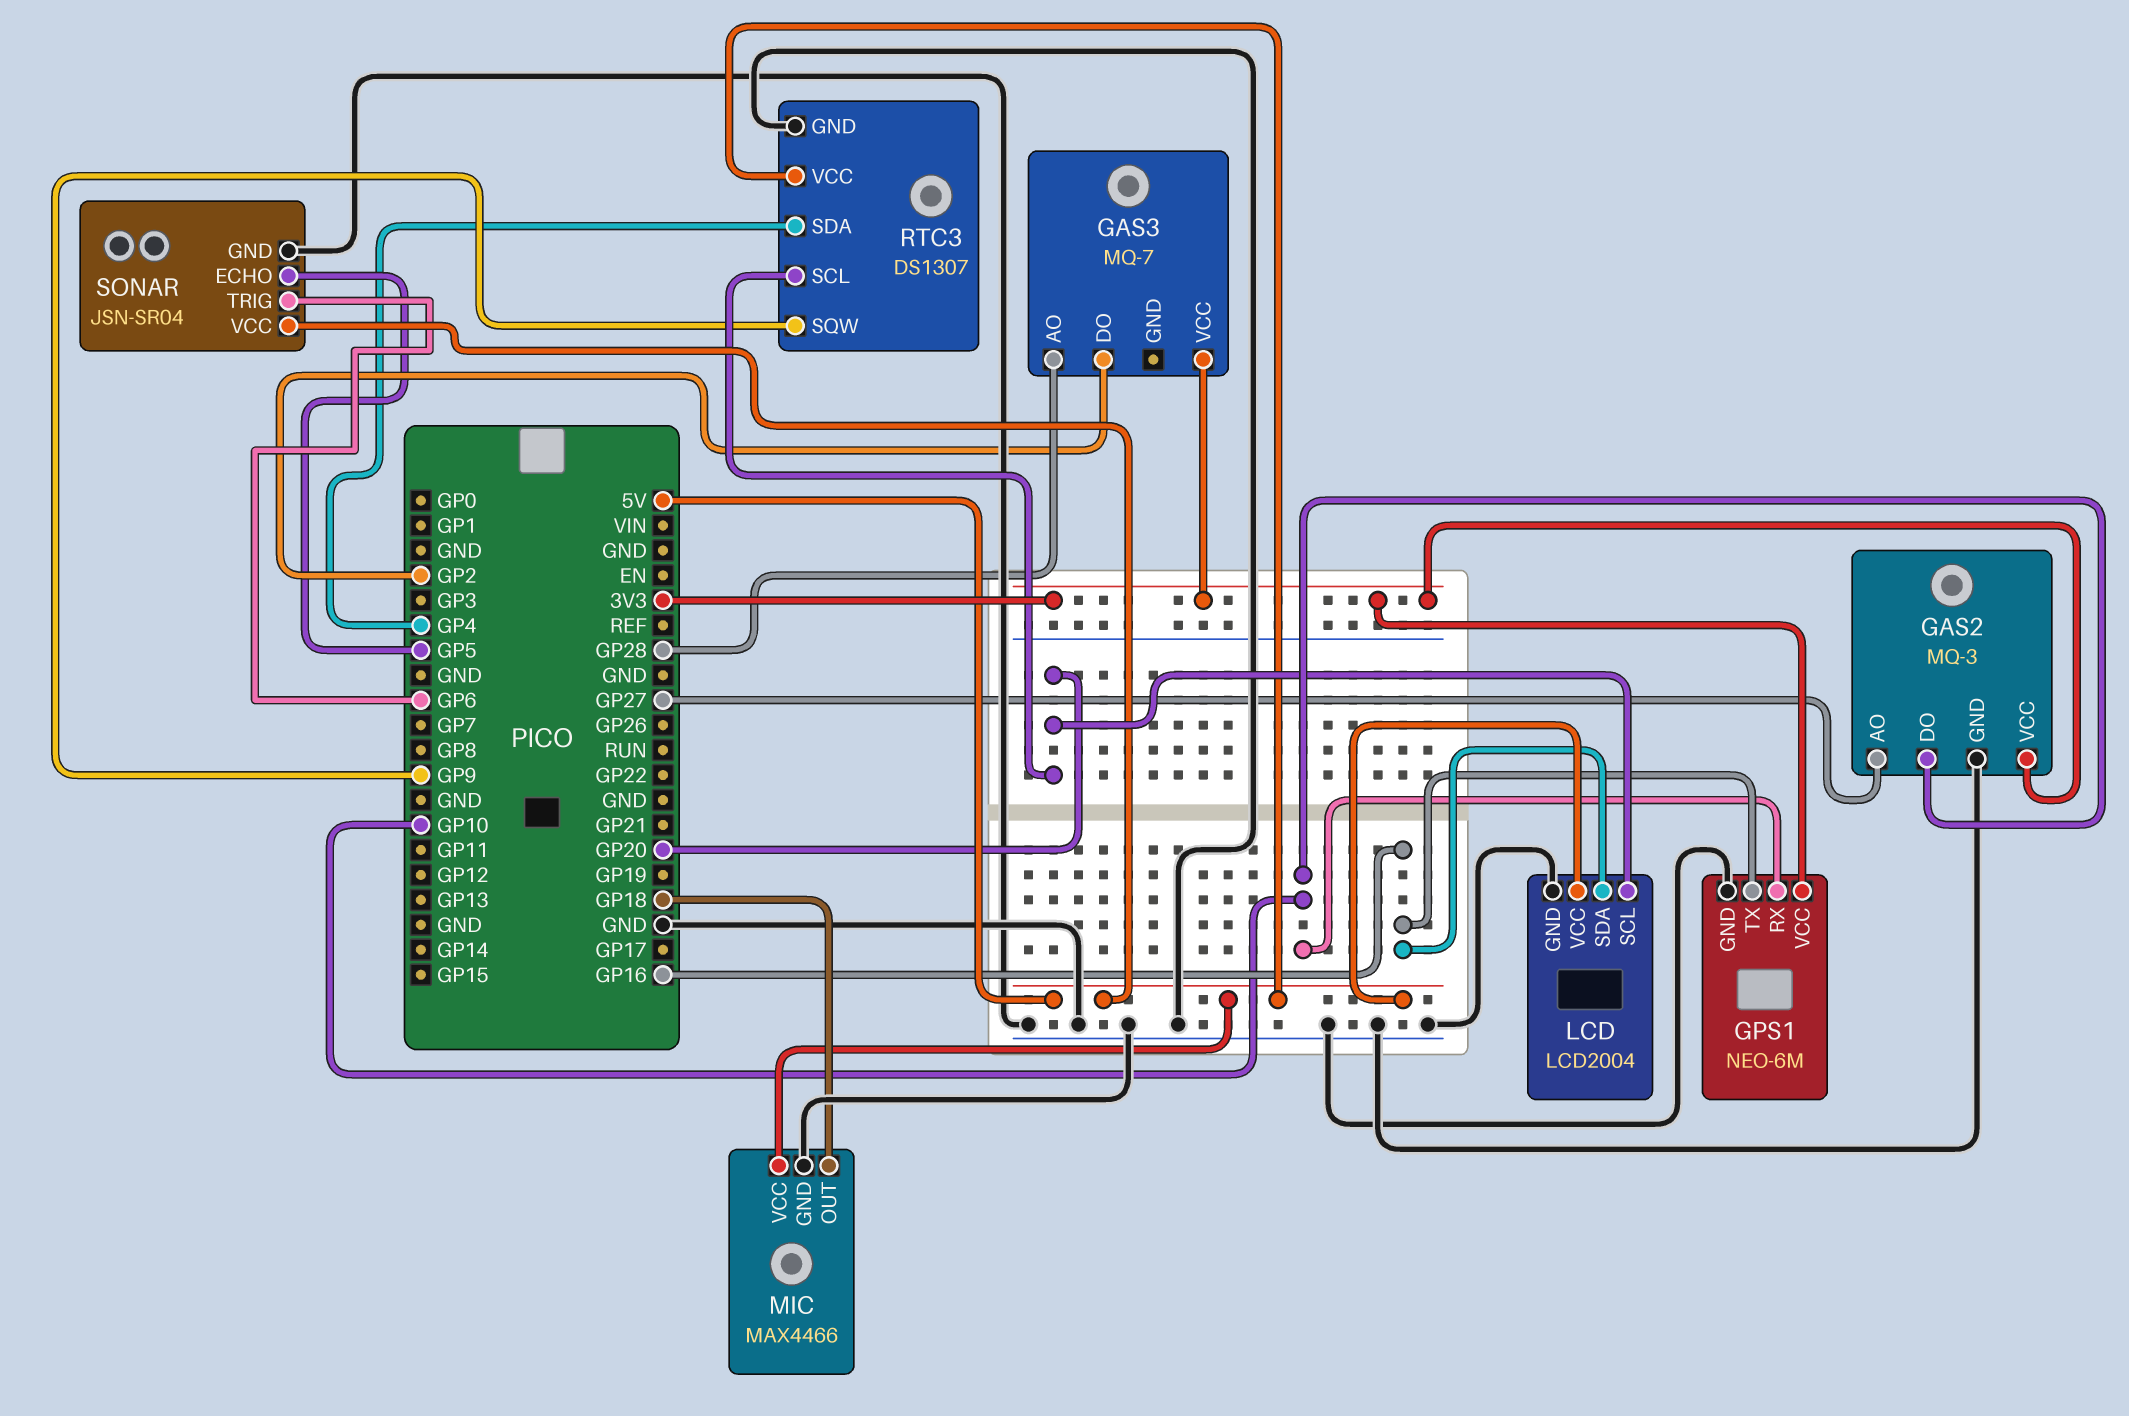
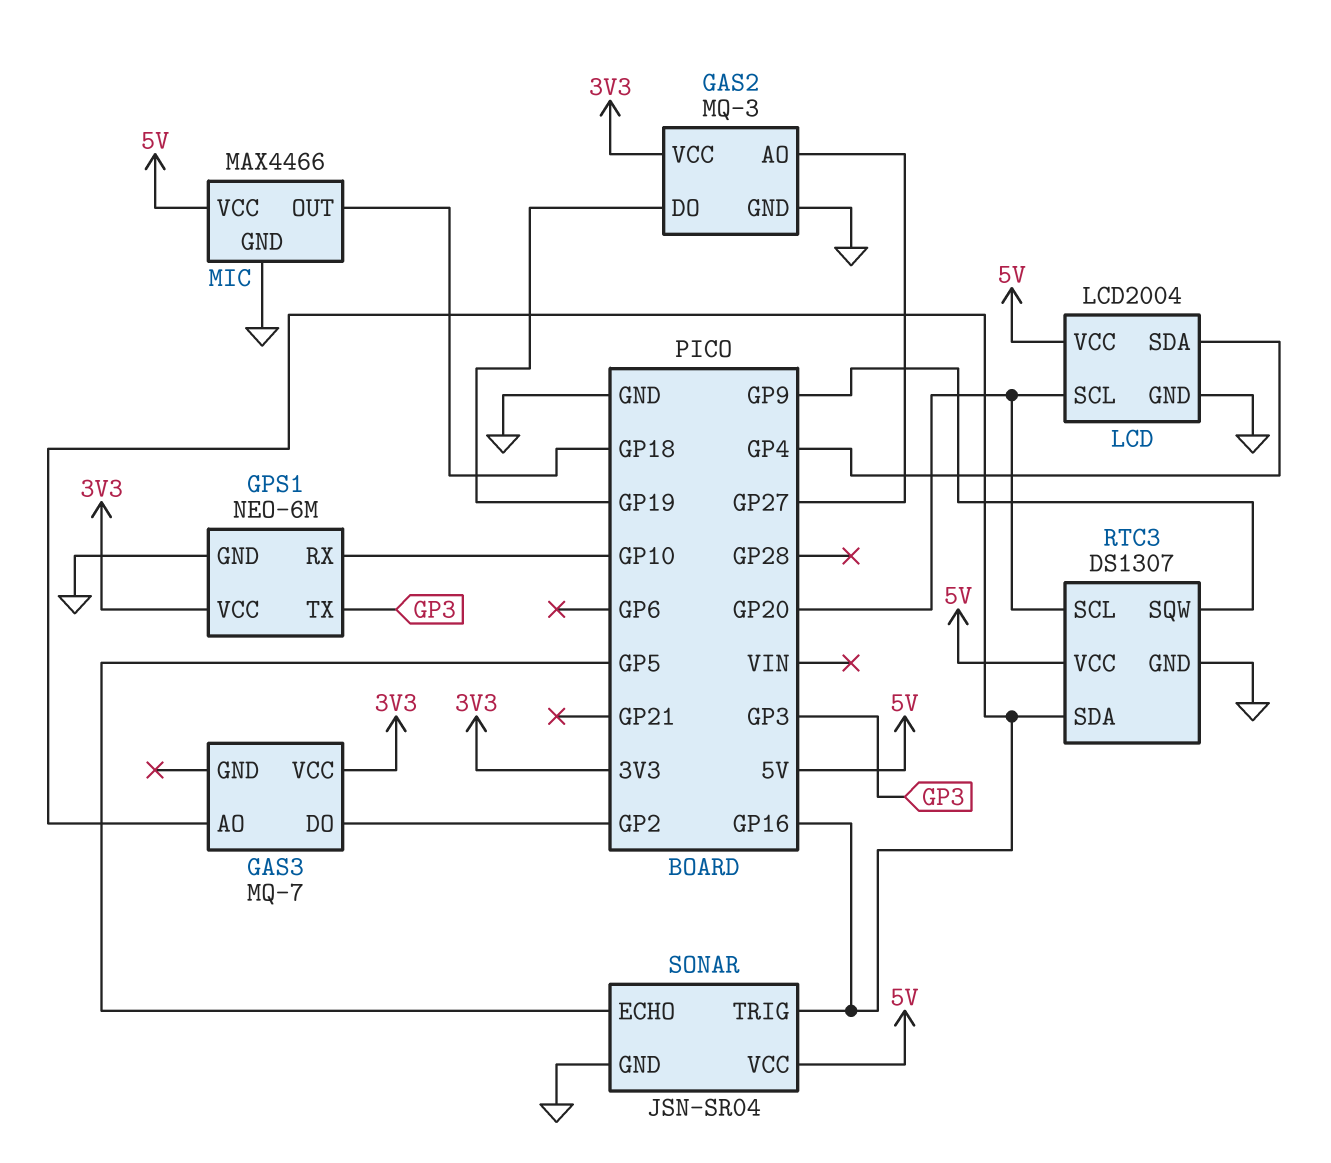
GAS2 pin DO: GP10 -> GP19
GAS3 pin AO: GP28 -> GP16
GPS1 pin TX: GP16 -> GP3
LCD pin SDA: GP16 -> GP4
RTC3 pin SDA: GP4 -> GP16
SONAR pin TRIG: GP6 -> GP16

